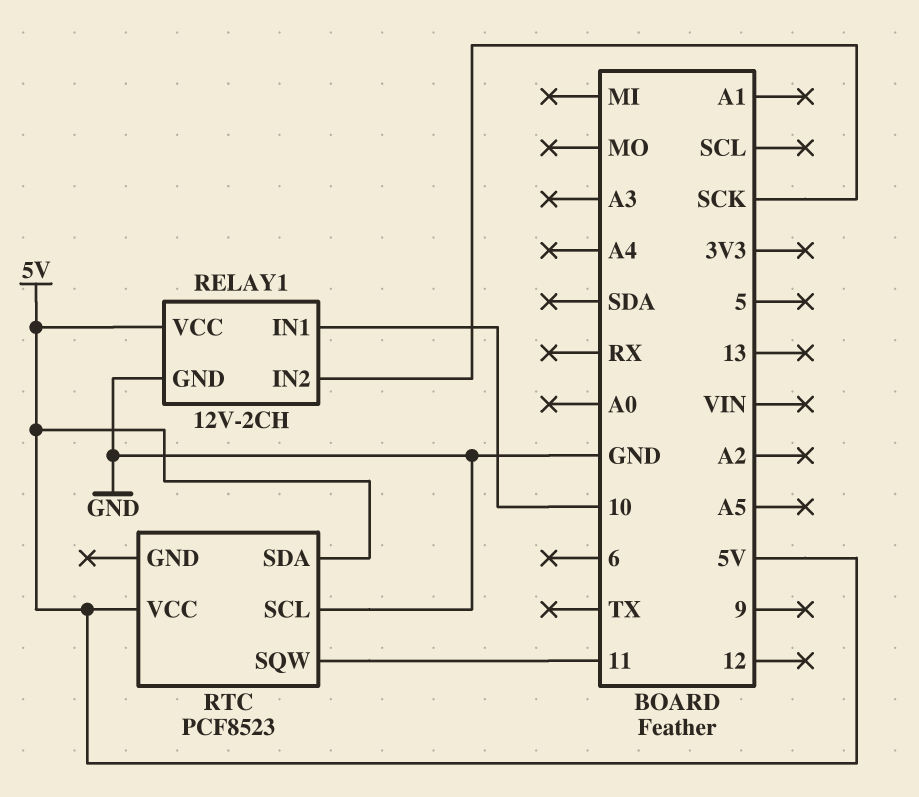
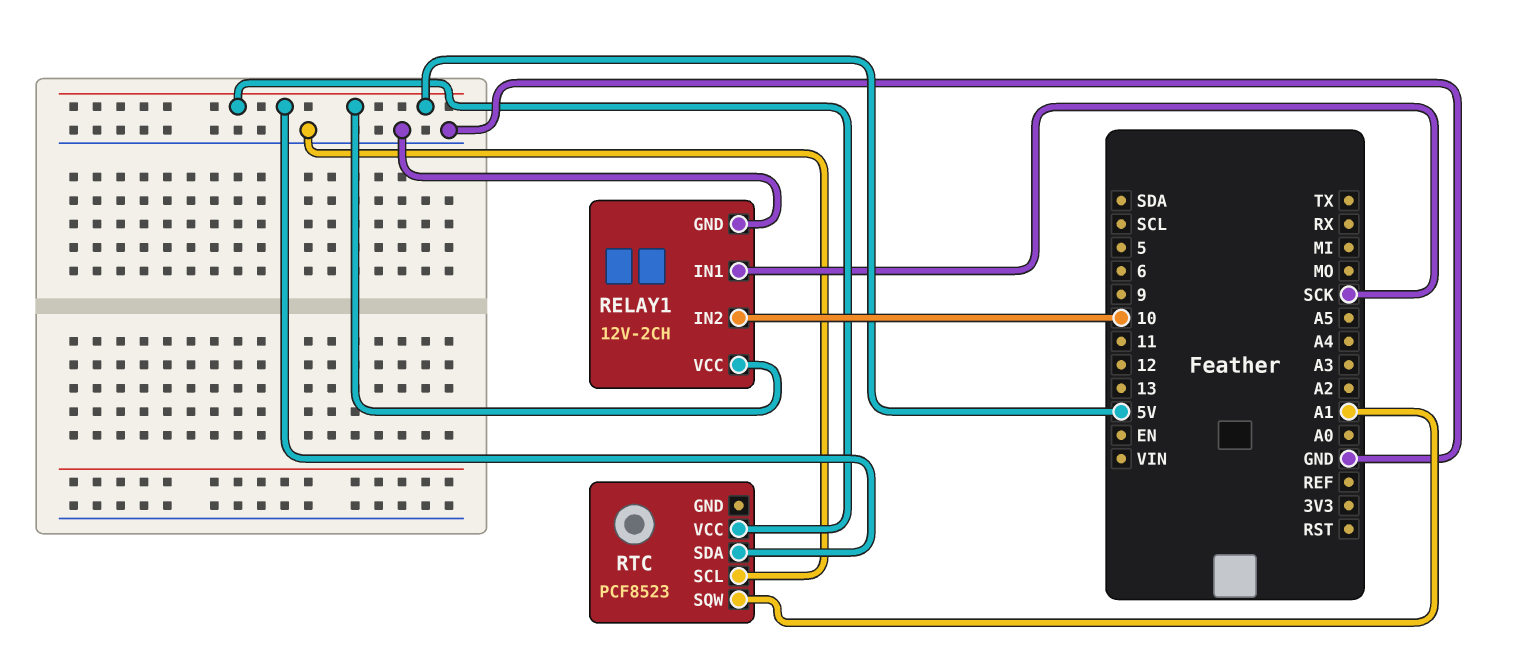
RELAY1 pin IN1: 10 -> SCK
RELAY1 pin IN2: SCK -> 10
RTC pin SQW: 11 -> A1

